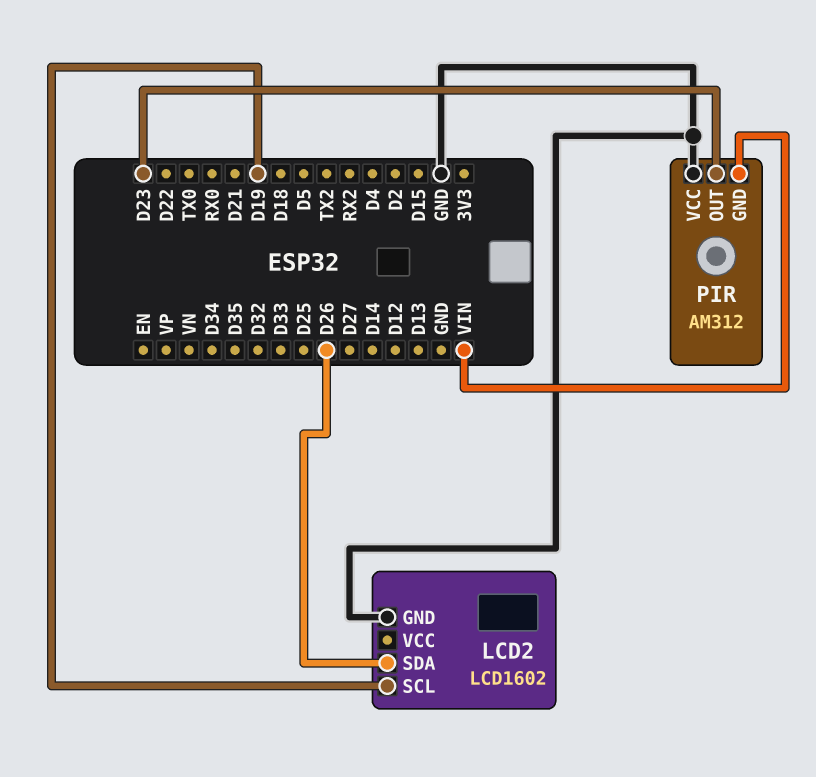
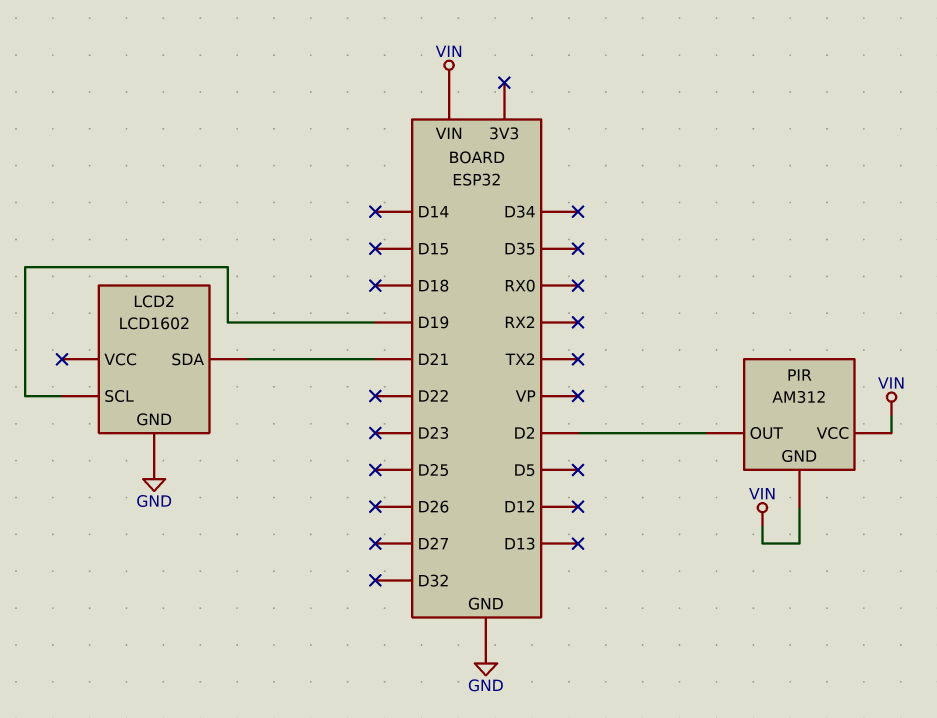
LCD2 pin SDA: D26 -> D21
PIR pin OUT: D23 -> D2
PIR pin VCC: GND -> VIN

